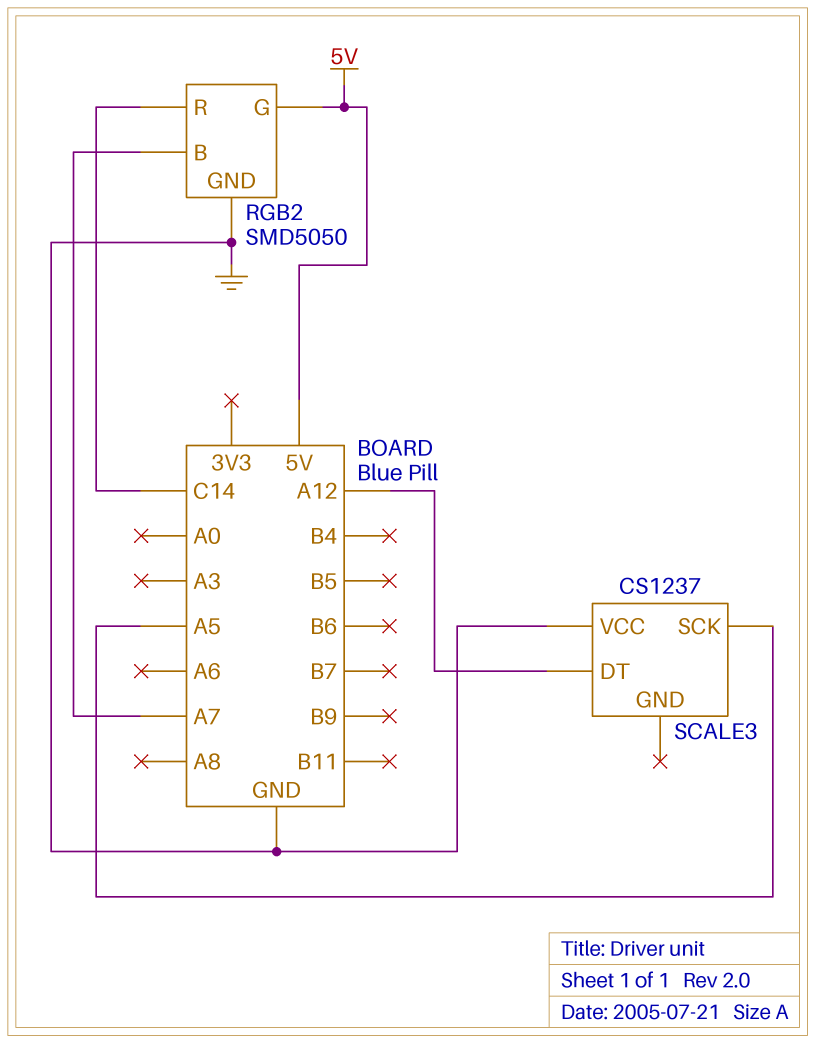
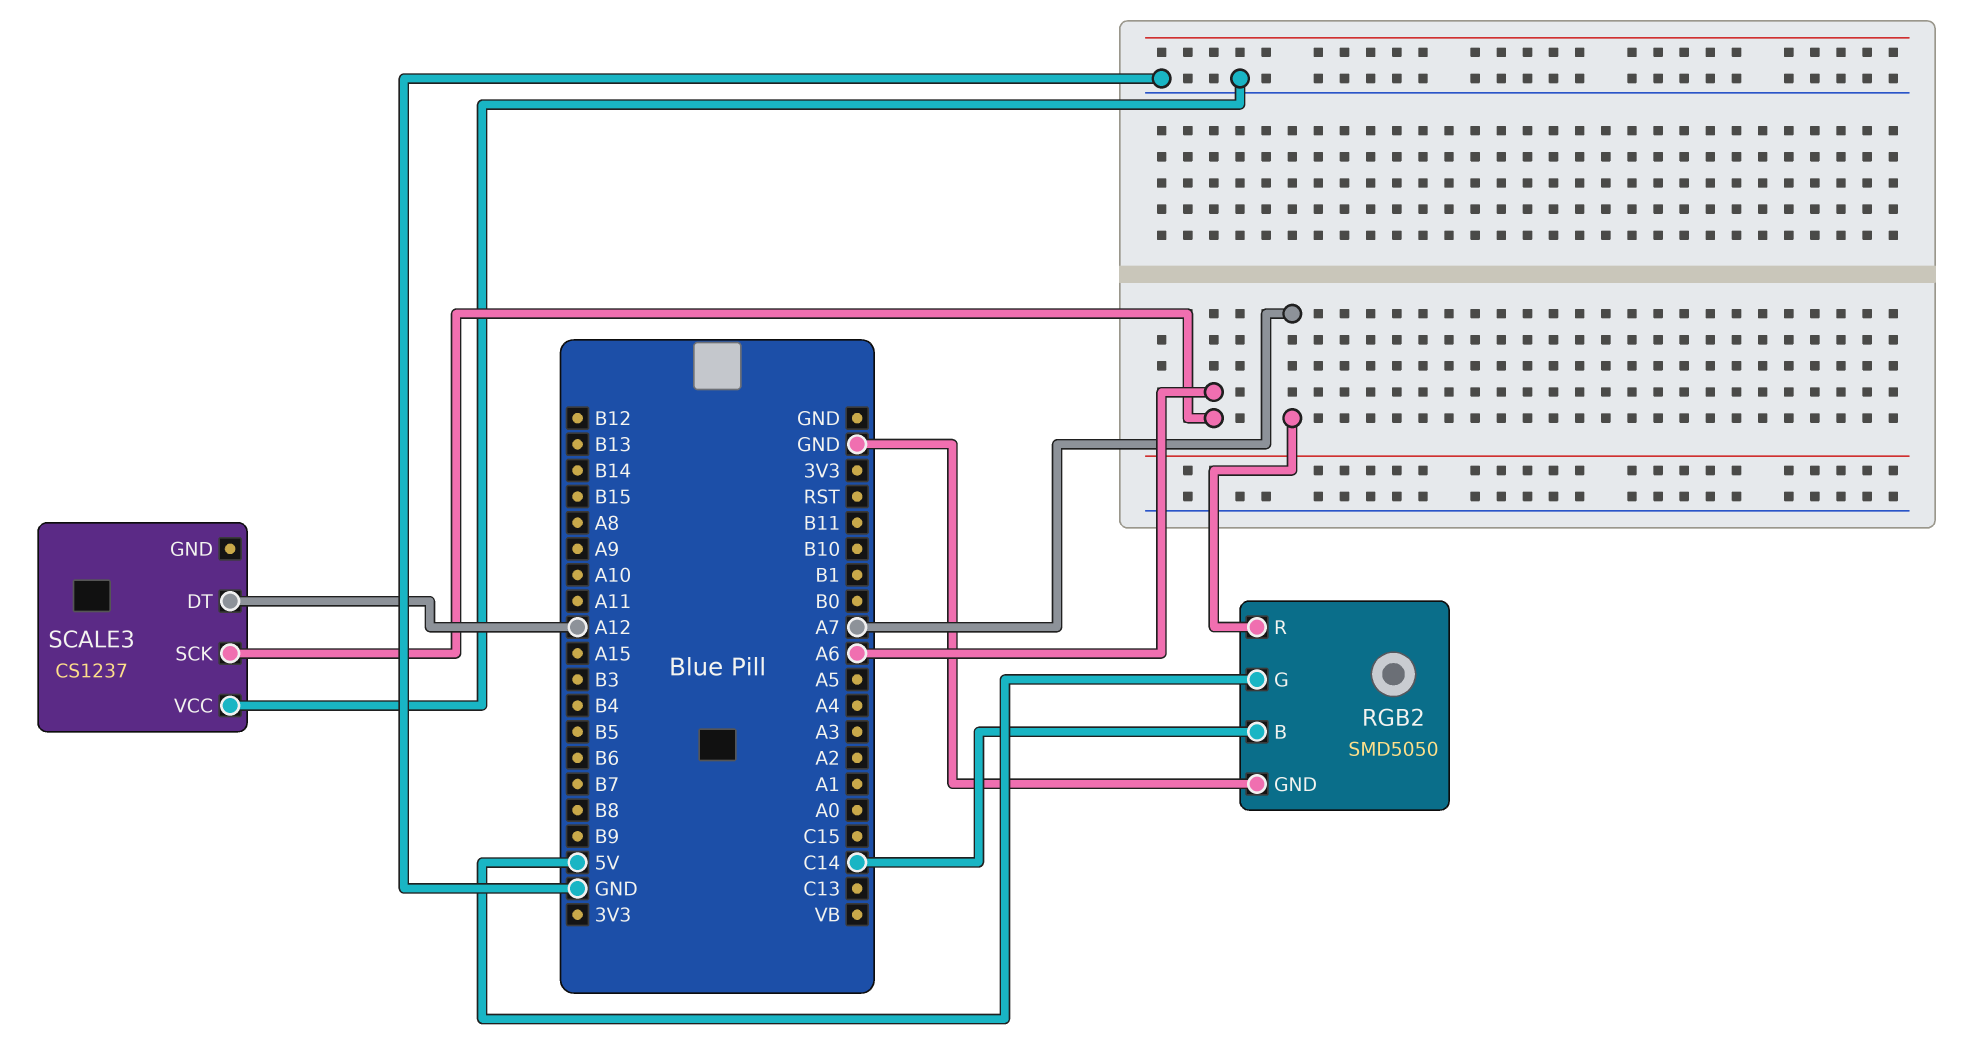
RGB2 pin B: A7 -> C14
RGB2 pin R: C14 -> A7
SCALE3 pin SCK: A5 -> A6

